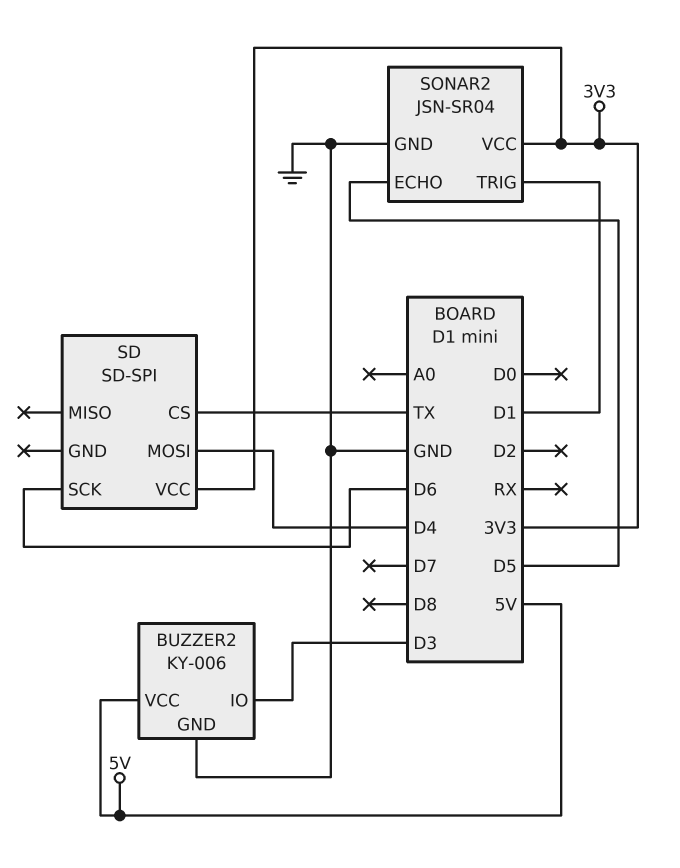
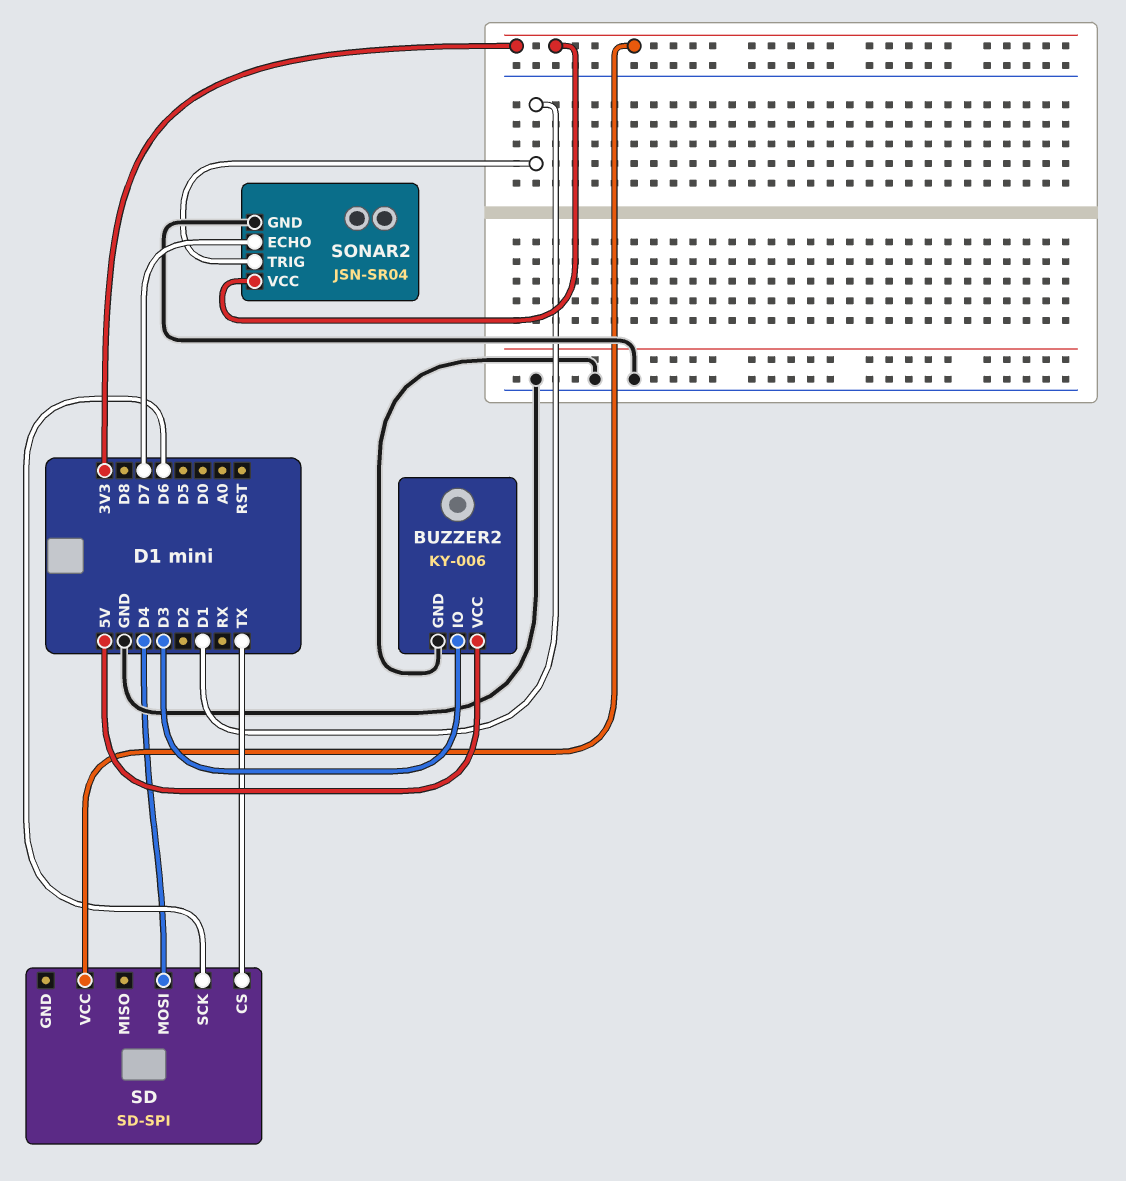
SONAR2 pin ECHO: D5 -> D7

